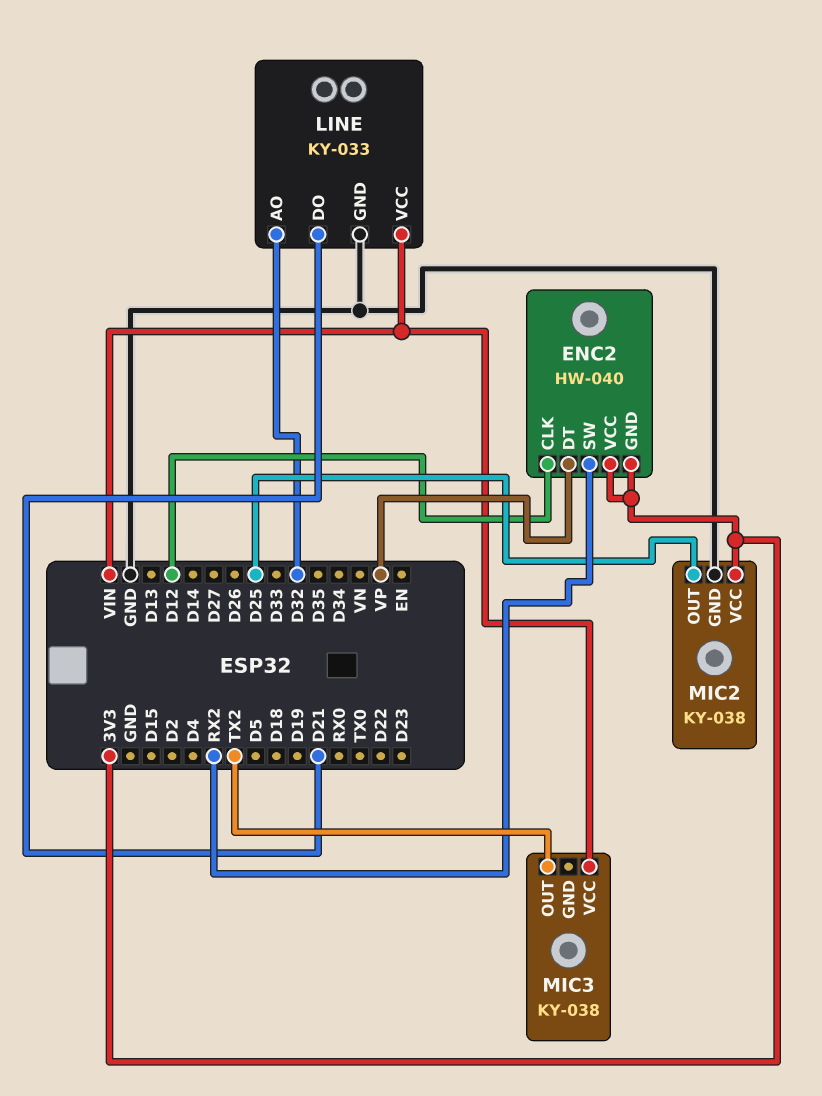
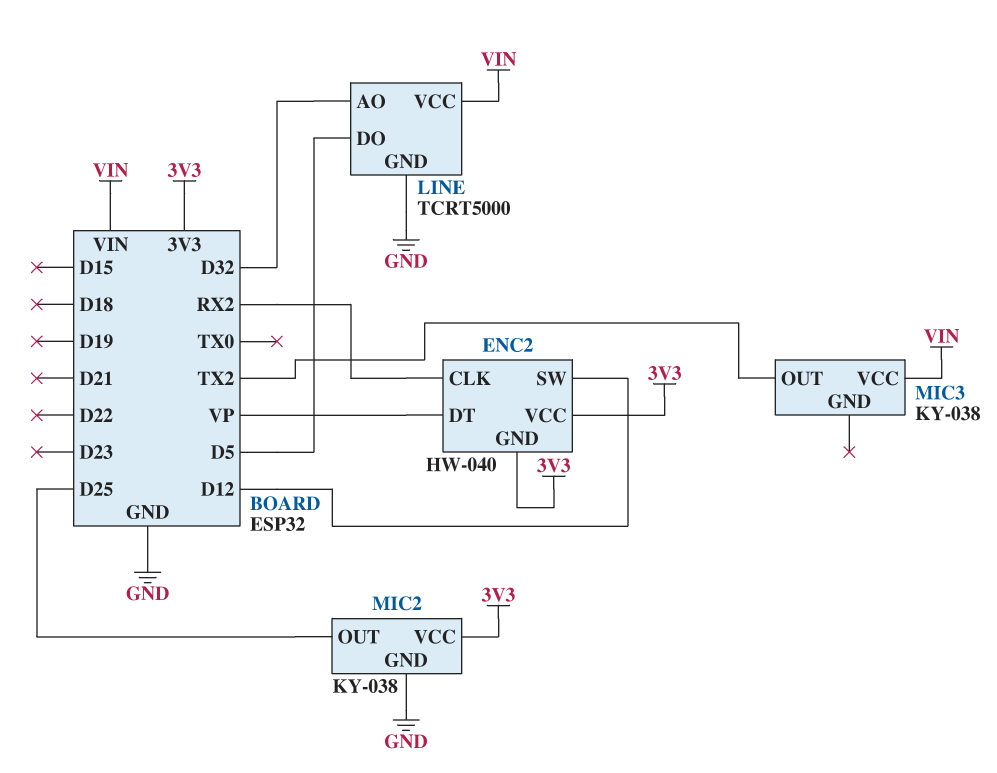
ENC2 pin CLK: D12 -> RX2
ENC2 pin SW: RX2 -> D12
LINE: KY-033 -> TCRT5000
LINE pin DO: D21 -> D5

